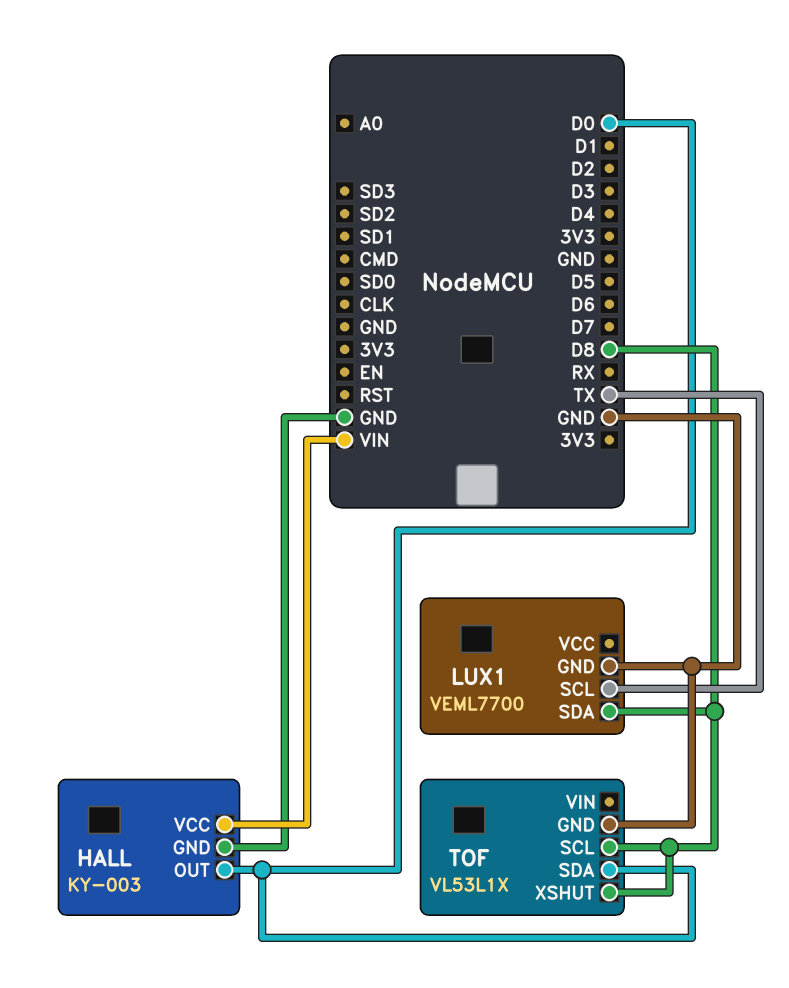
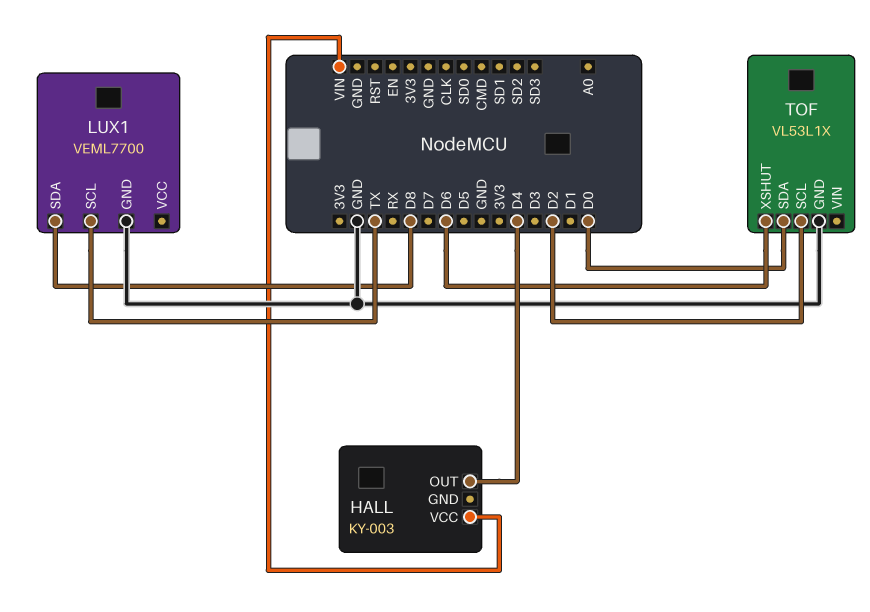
HALL pin GND: GND -> none
HALL pin OUT: D0 -> D4
TOF pin SCL: D8 -> D2
TOF pin XSHUT: D8 -> D6

